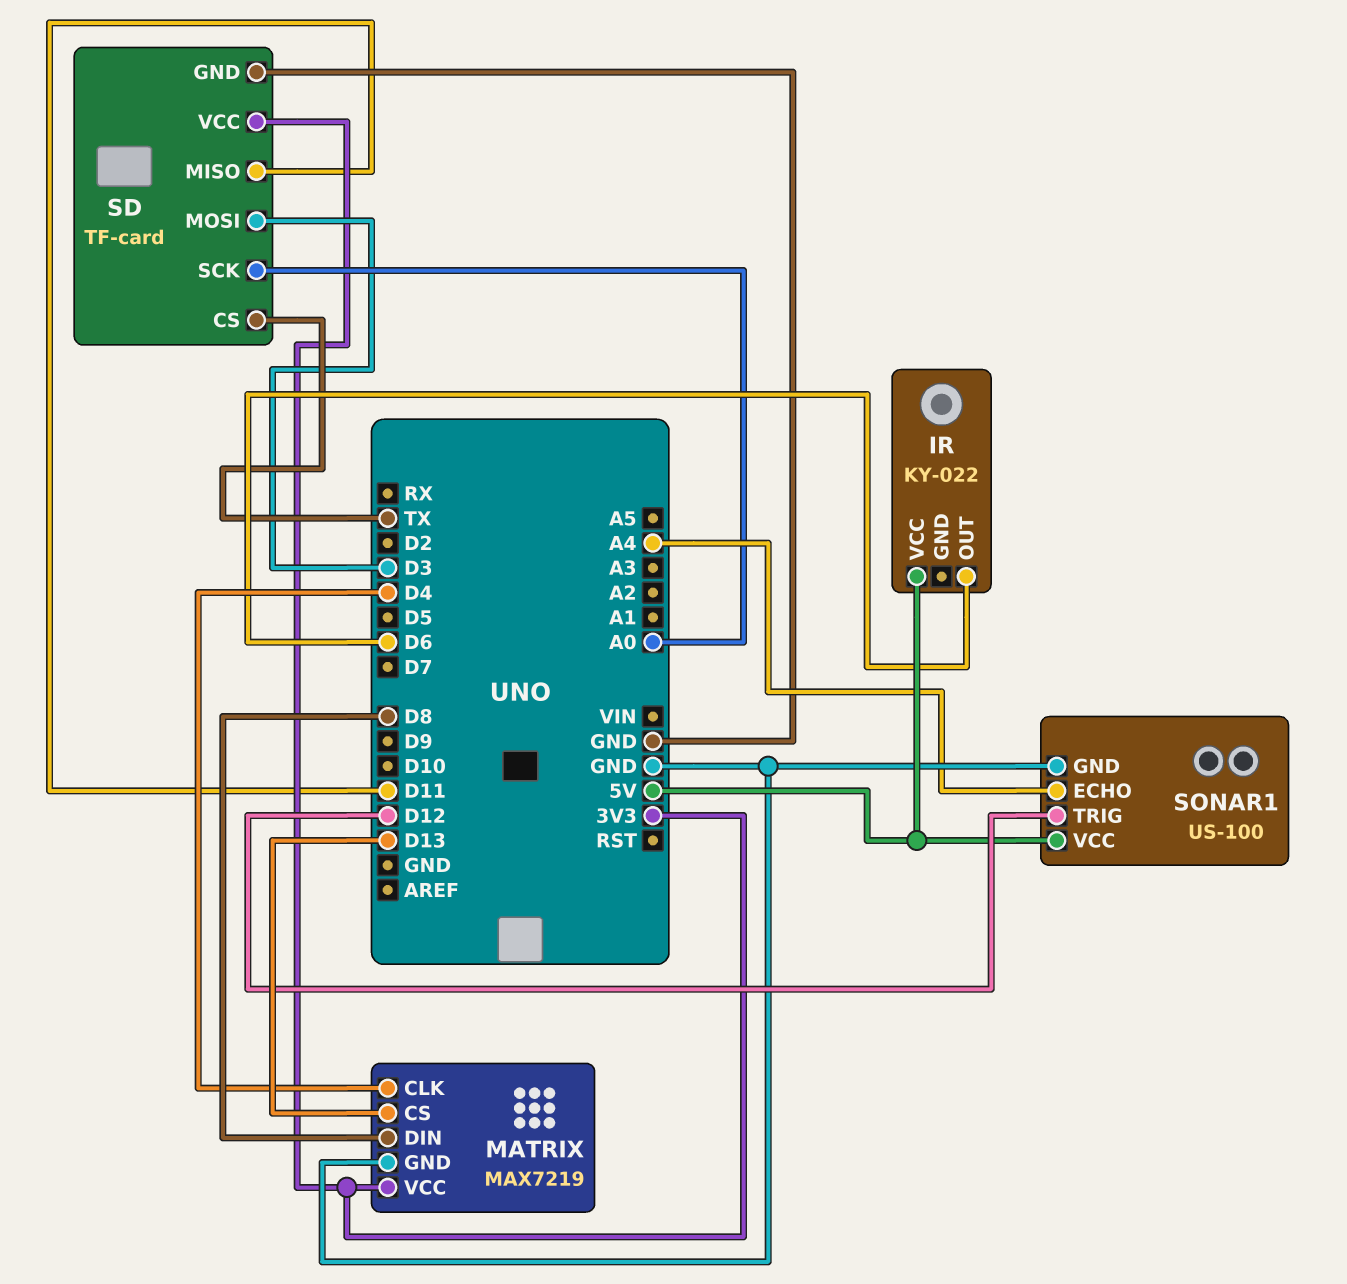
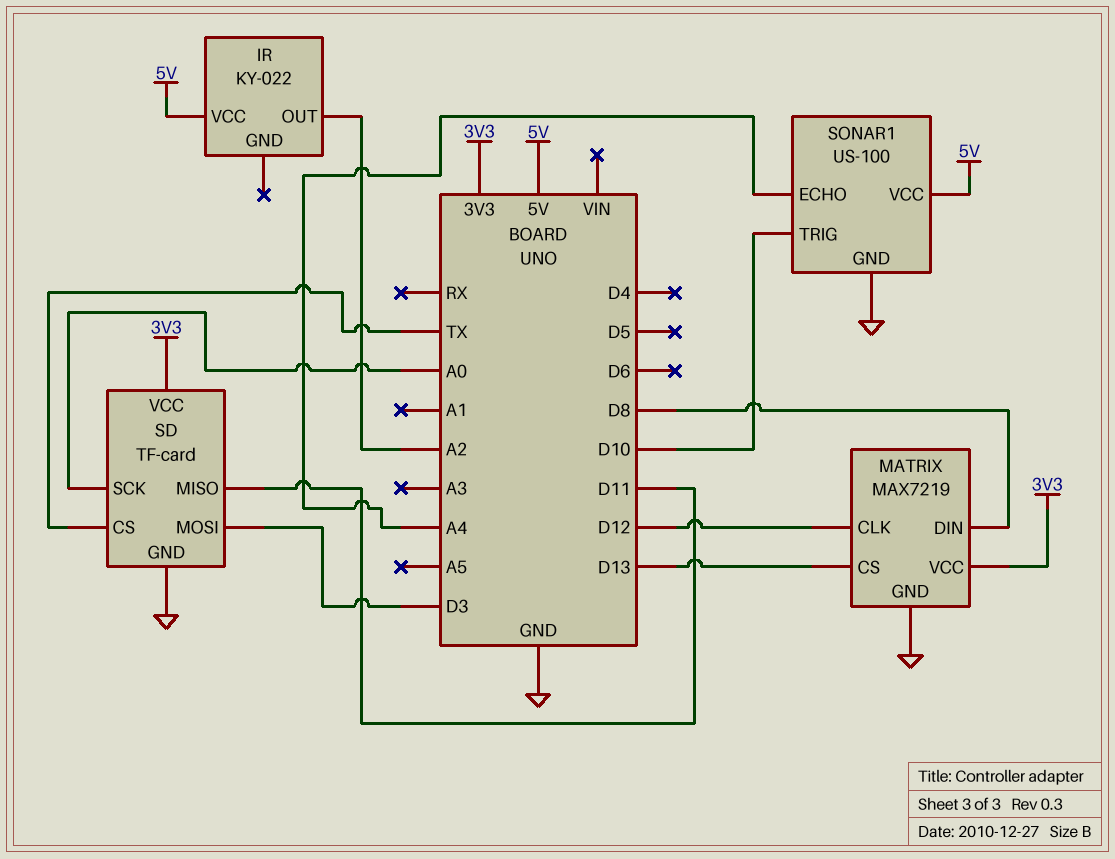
IR pin OUT: D6 -> A2
MATRIX pin CLK: D4 -> D12
SONAR1 pin TRIG: D12 -> D10

